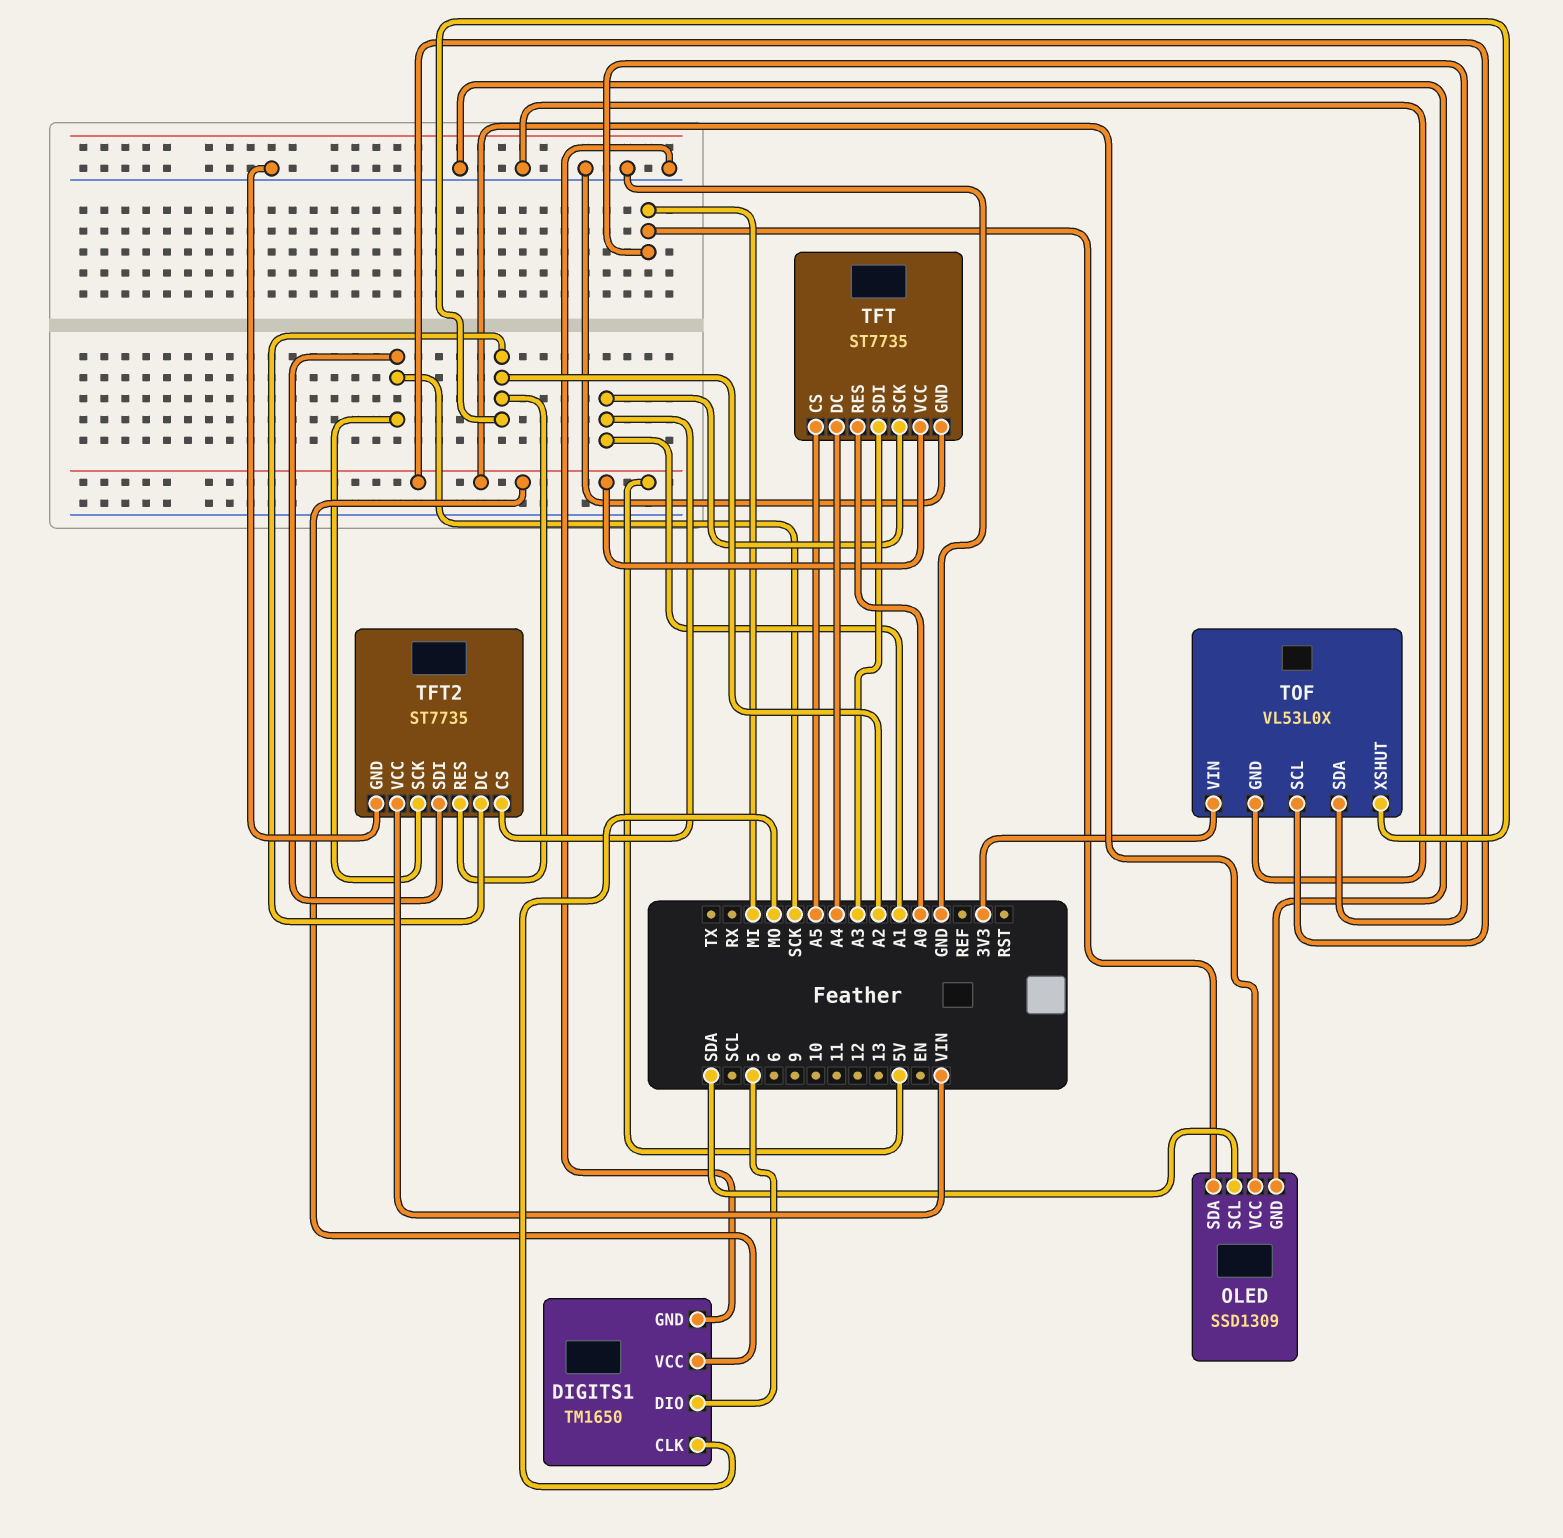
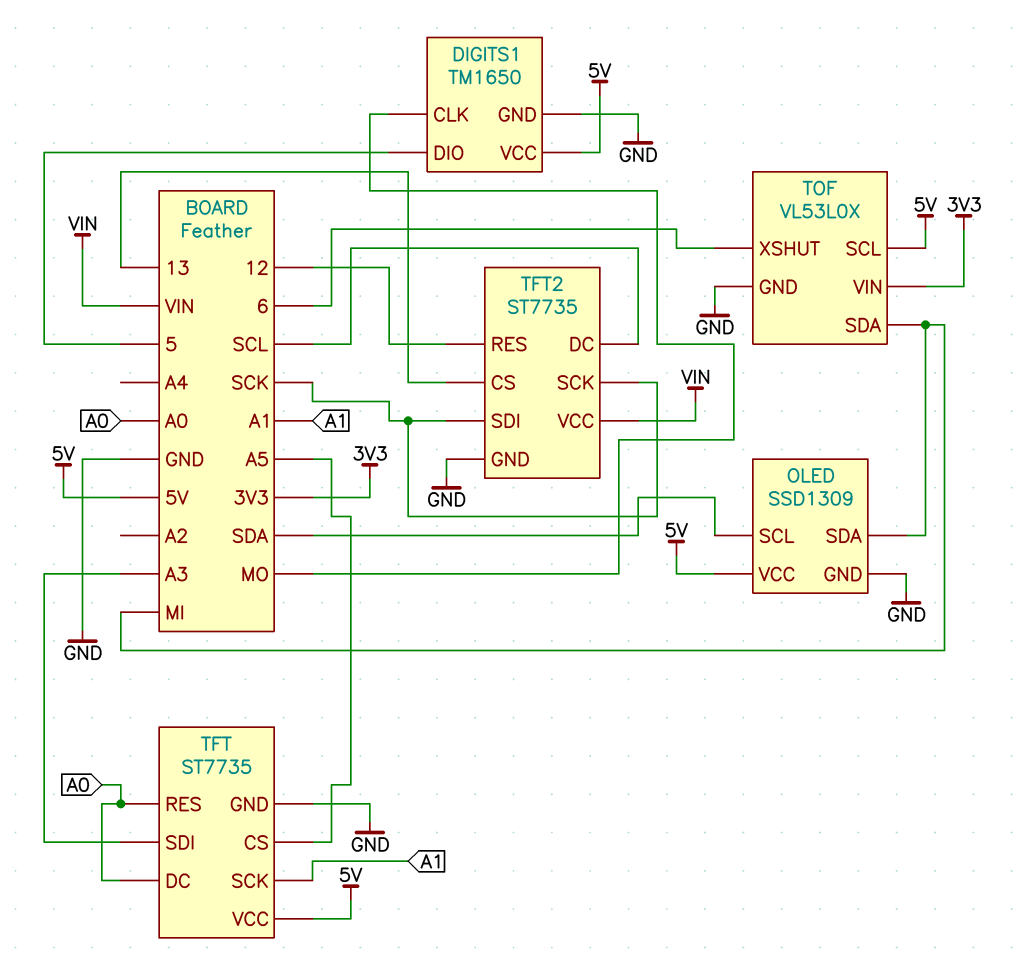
TFT pin DC: A4 -> A0
TFT2 pin CS: A1 -> 13
TFT2 pin DC: A2 -> SCL
TFT2 pin RES: A2 -> 12
TOF pin XSHUT: A2 -> 6

